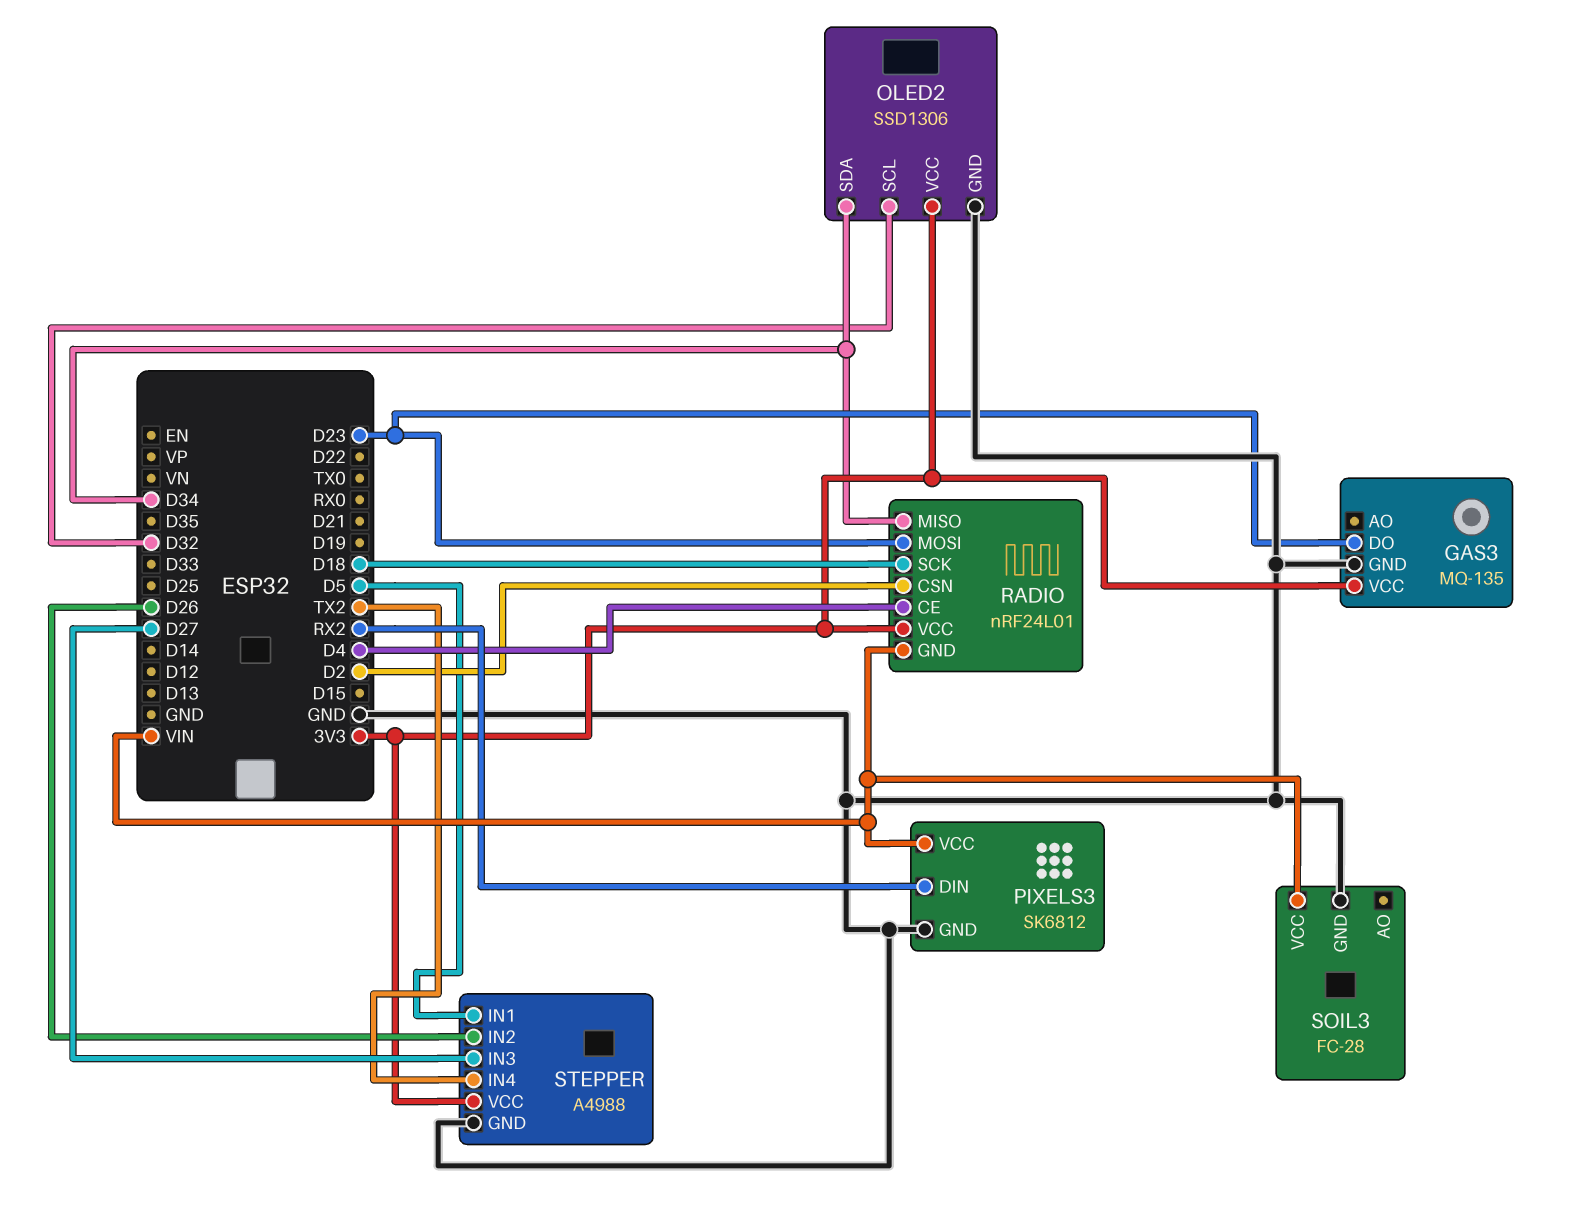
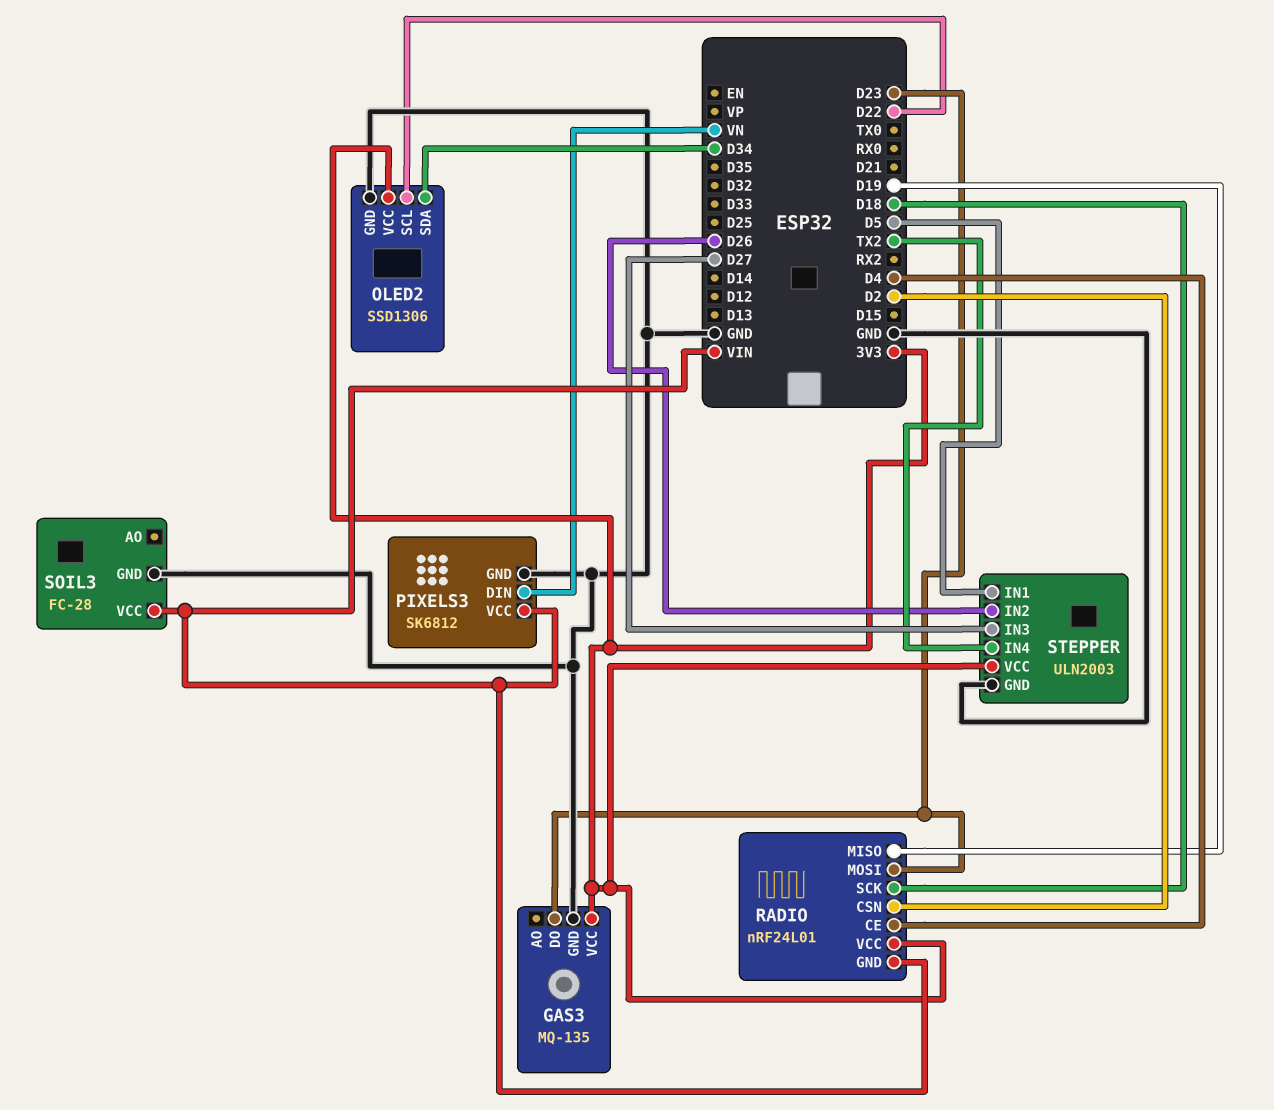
OLED2 pin SCL: D32 -> D22
PIXELS3 pin DIN: RX2 -> VN
RADIO pin MISO: D34 -> D19
STEPPER: A4988 -> ULN2003

